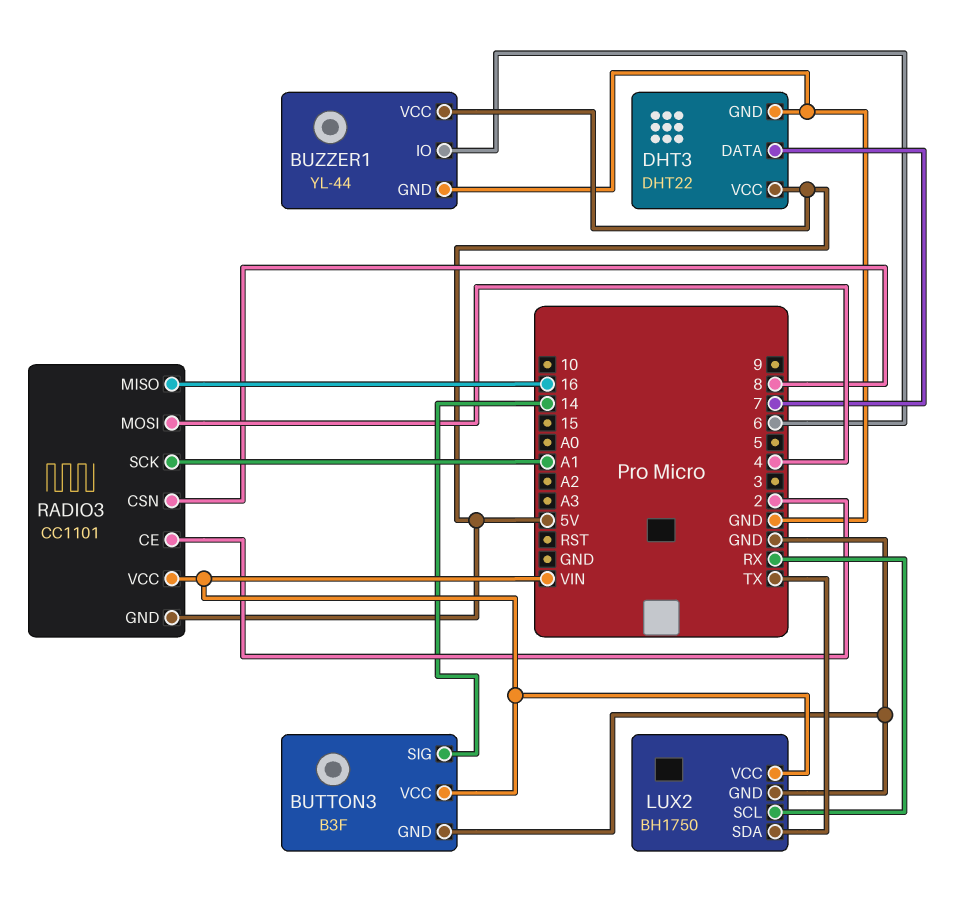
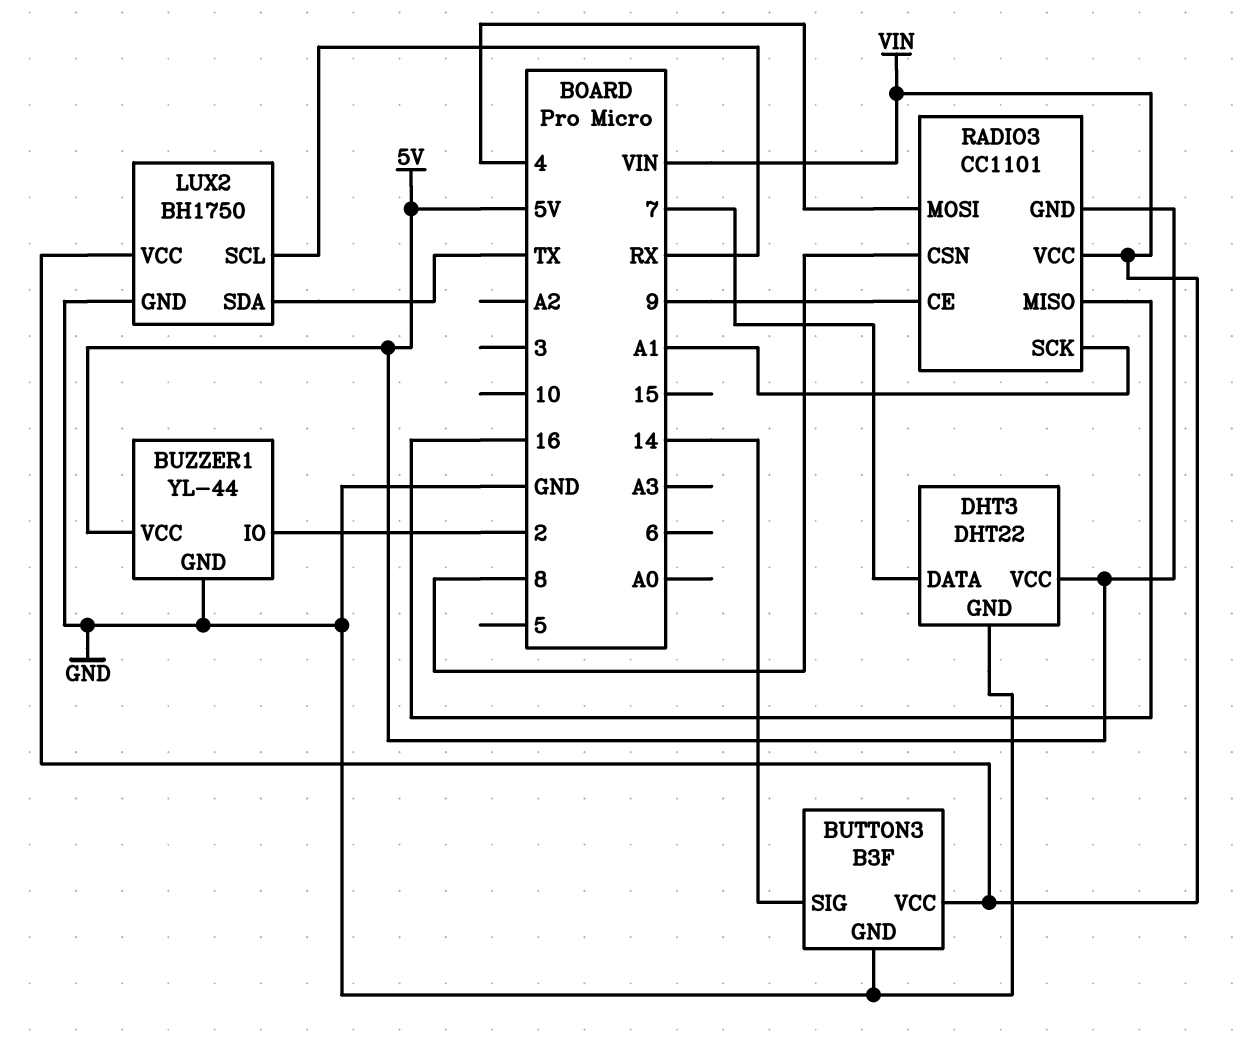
BUZZER1 pin IO: 6 -> 2
RADIO3 pin CE: 2 -> 9

